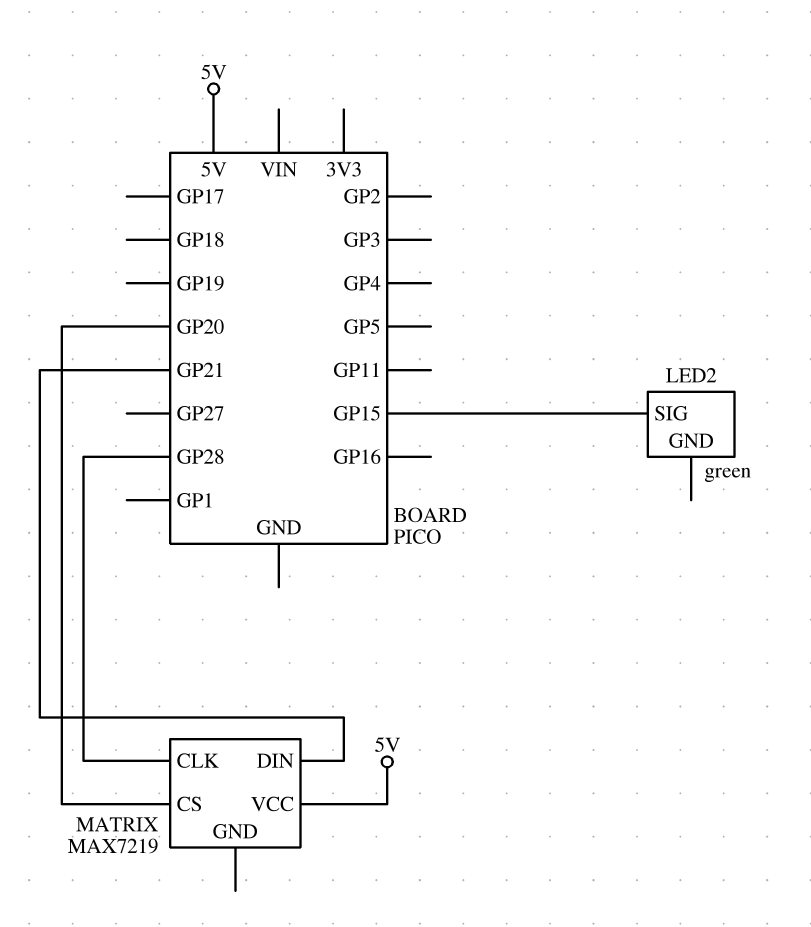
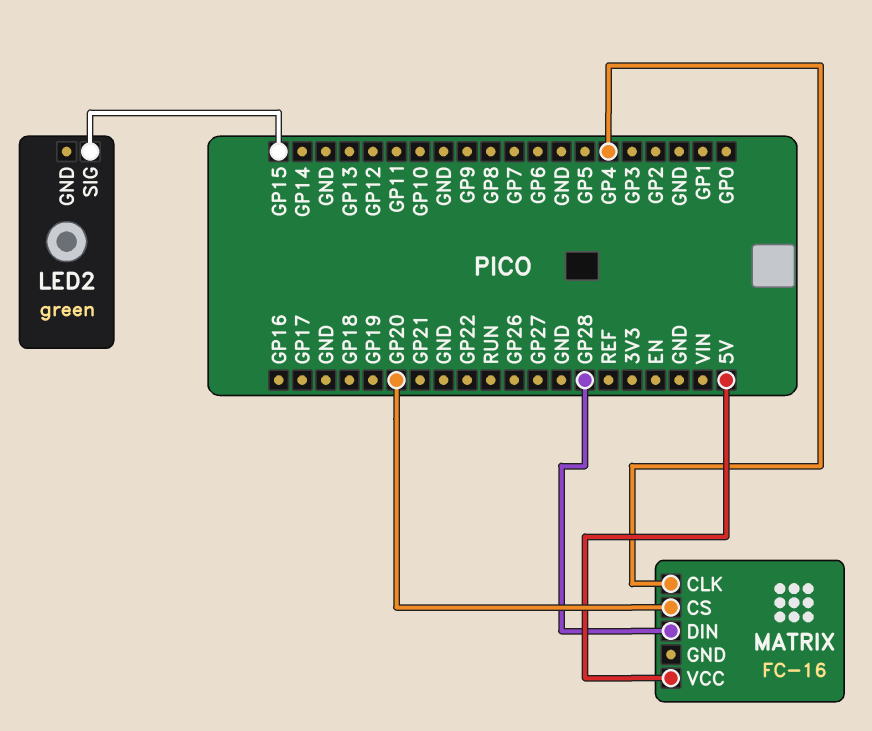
MATRIX: MAX7219 -> FC-16
MATRIX pin CLK: GP28 -> GP4
MATRIX pin DIN: GP21 -> GP28

